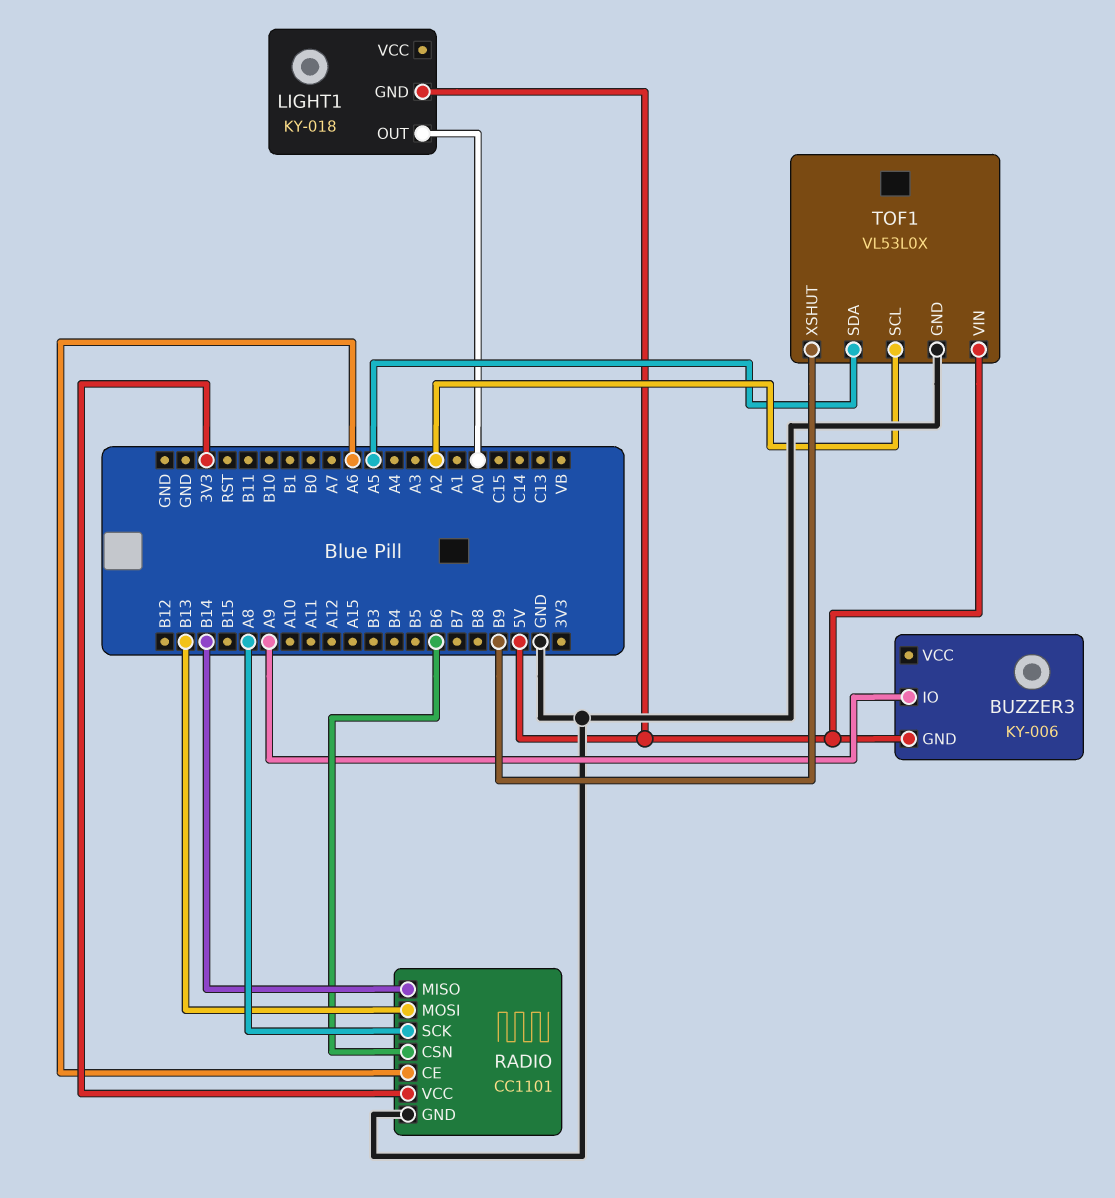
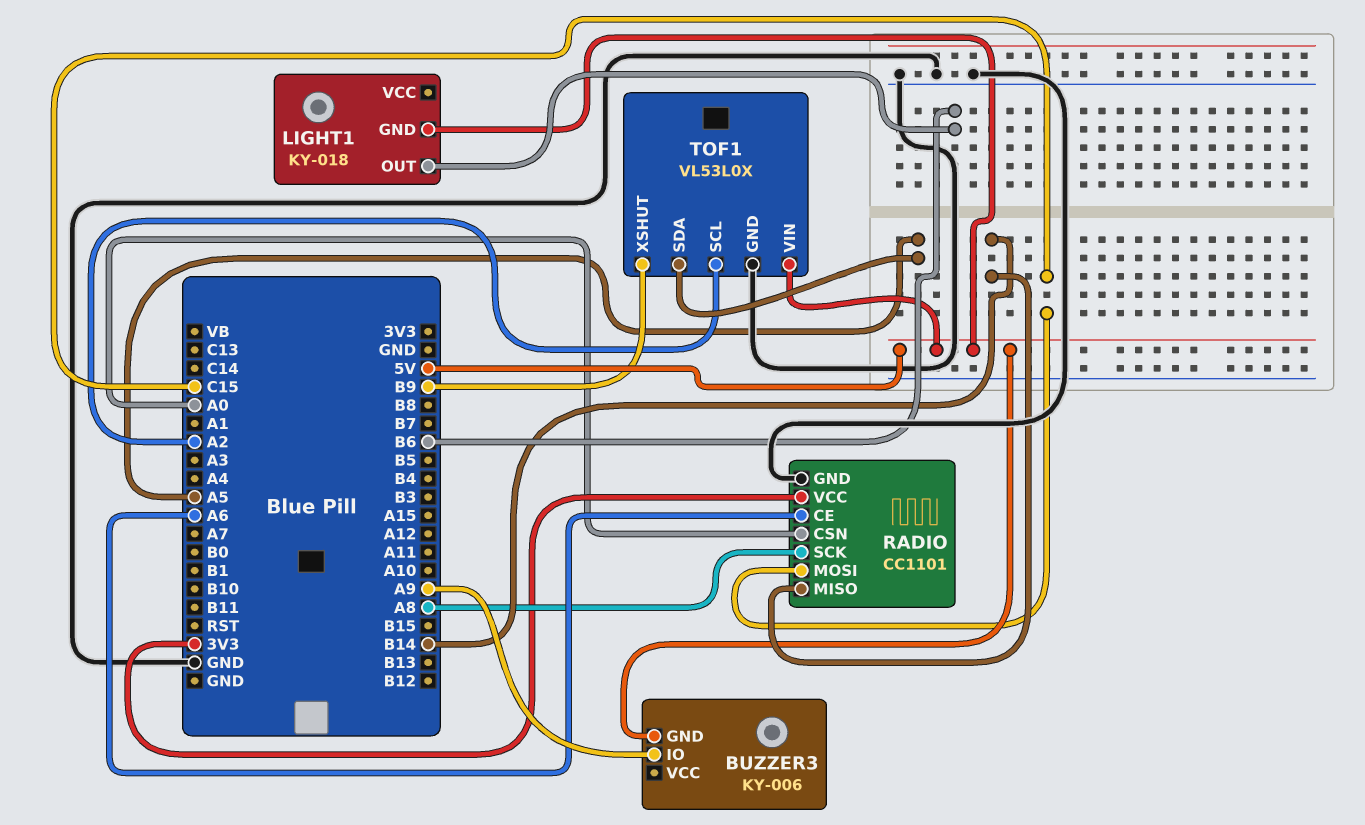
LIGHT1 pin OUT: A0 -> B6
RADIO pin CSN: B6 -> A0
RADIO pin MOSI: B13 -> C15

